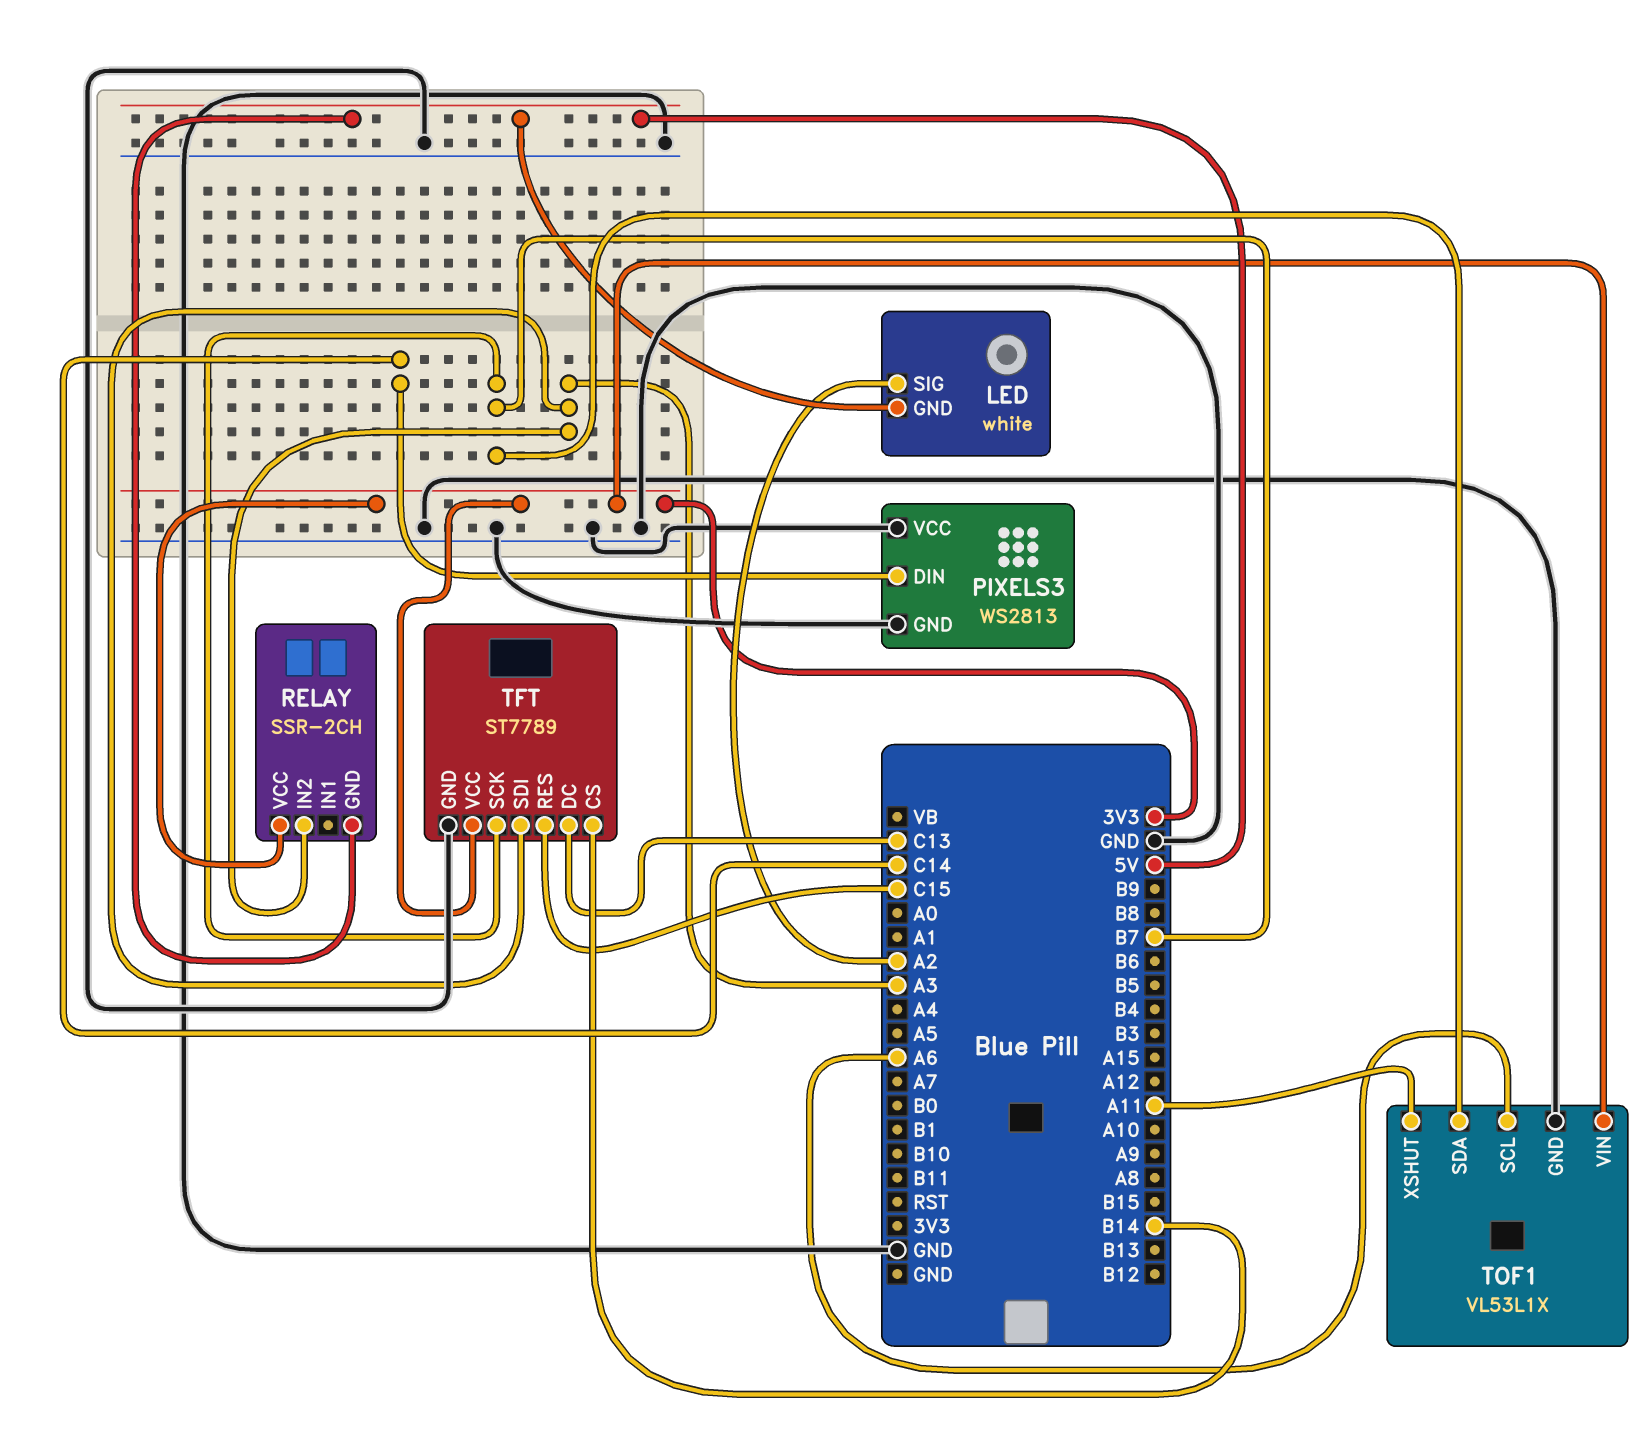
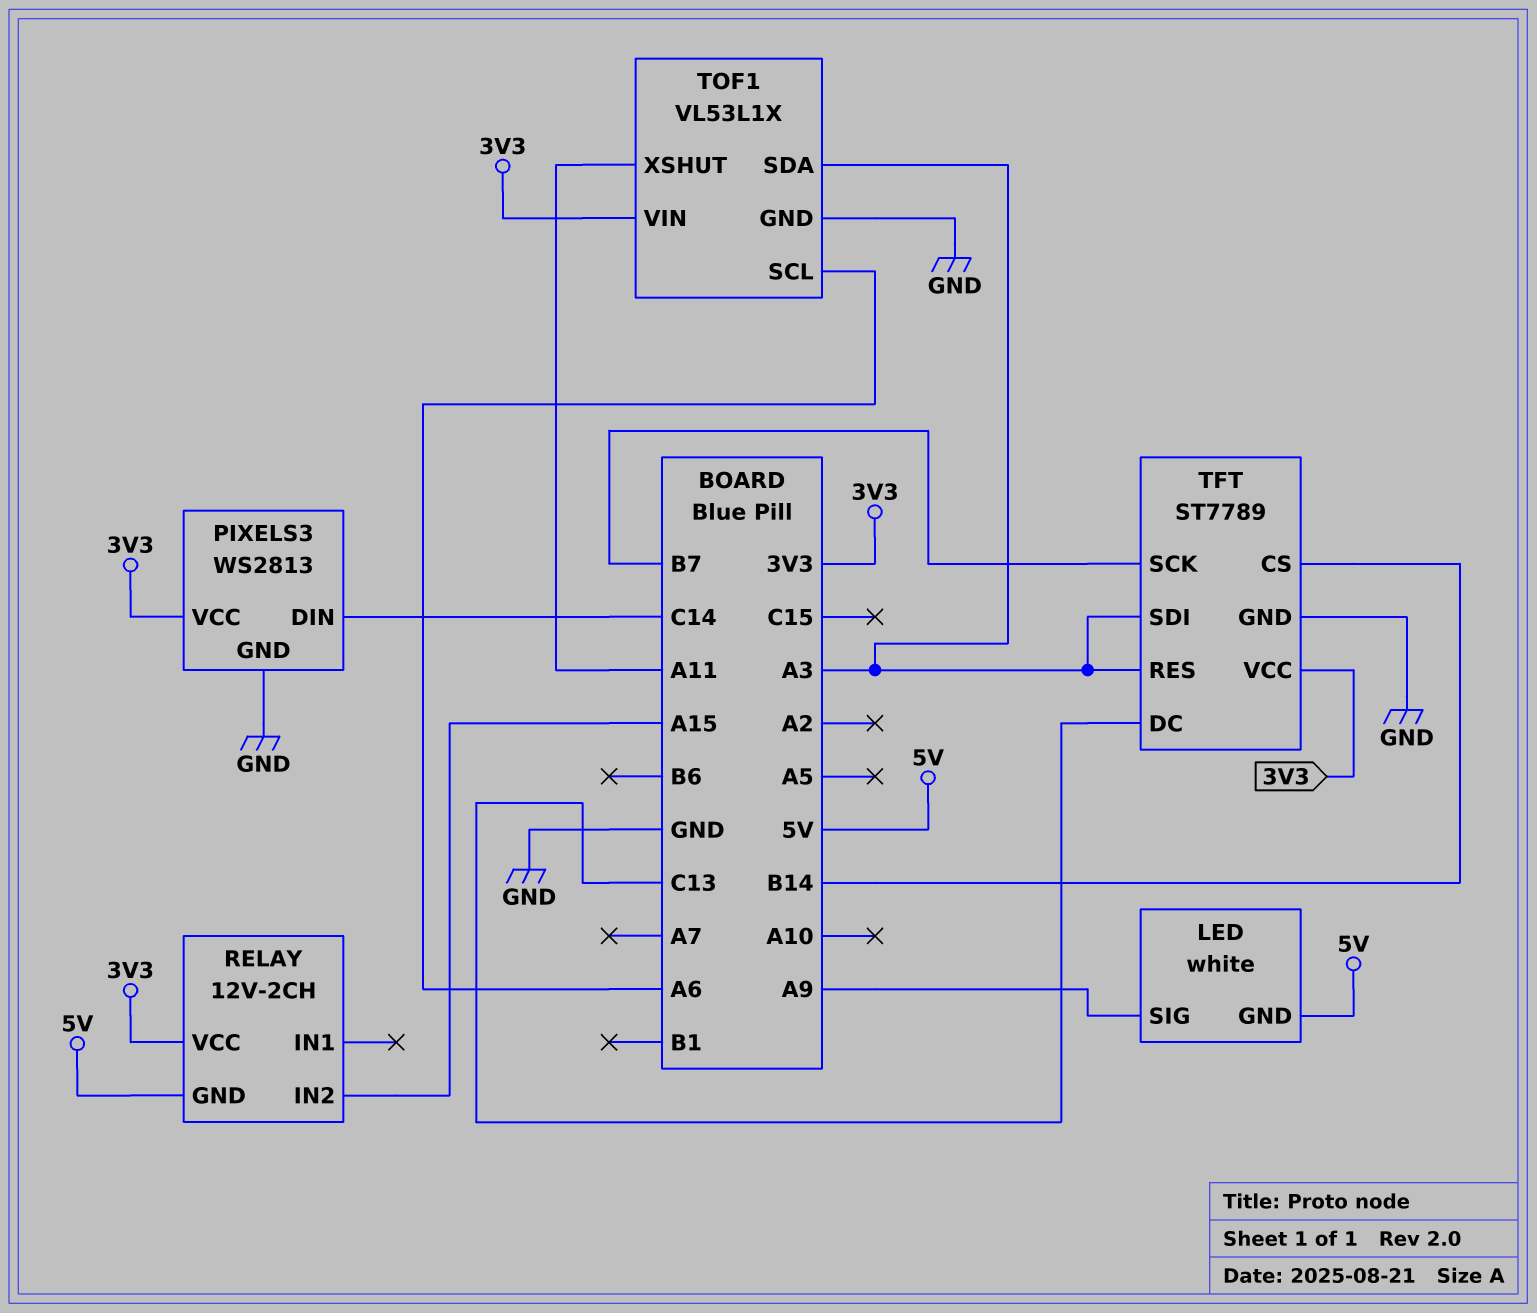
LED pin SIG: A2 -> A9
PIXELS3 pin VCC: GND -> 3V3
RELAY: SSR-2CH -> 12V-2CH
RELAY pin IN2: A3 -> A15
TFT pin RES: C15 -> A3
TOF1 pin SDA: B7 -> A3

